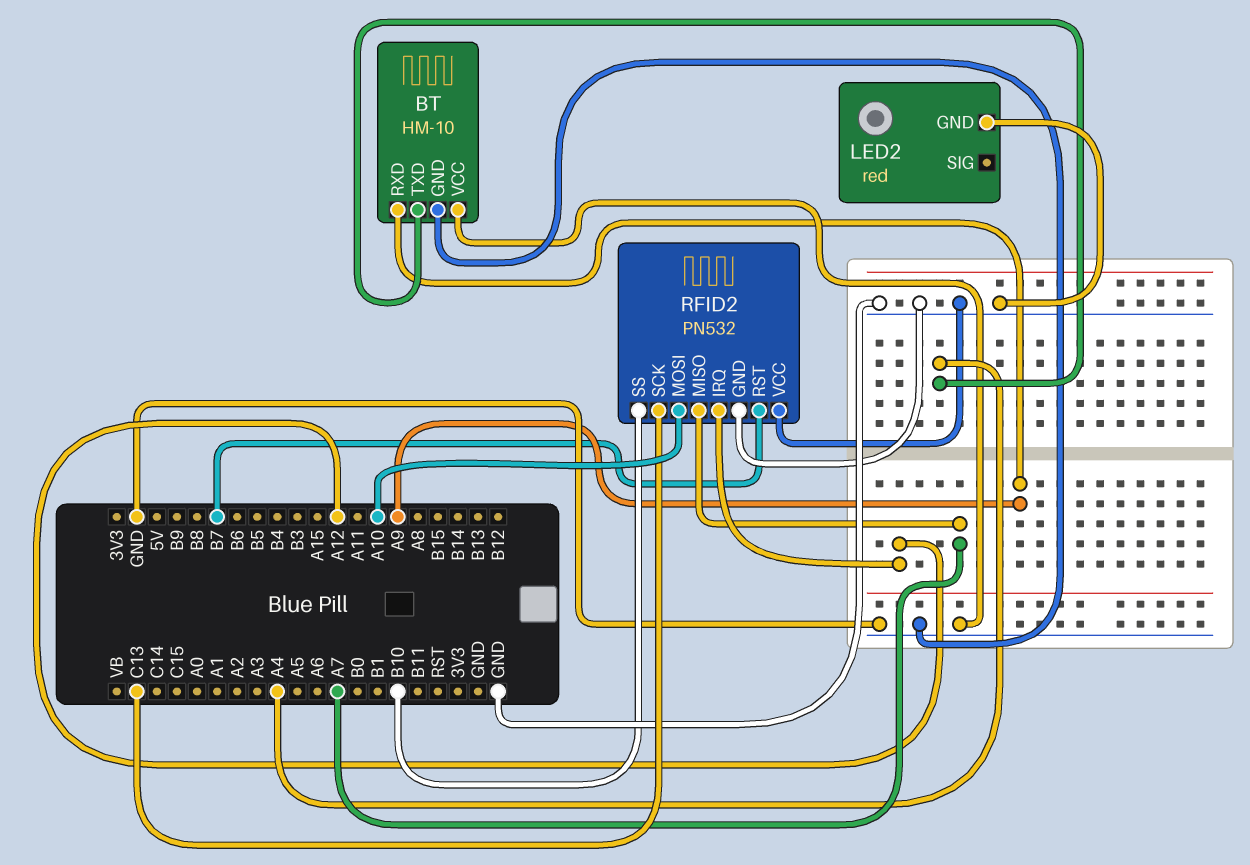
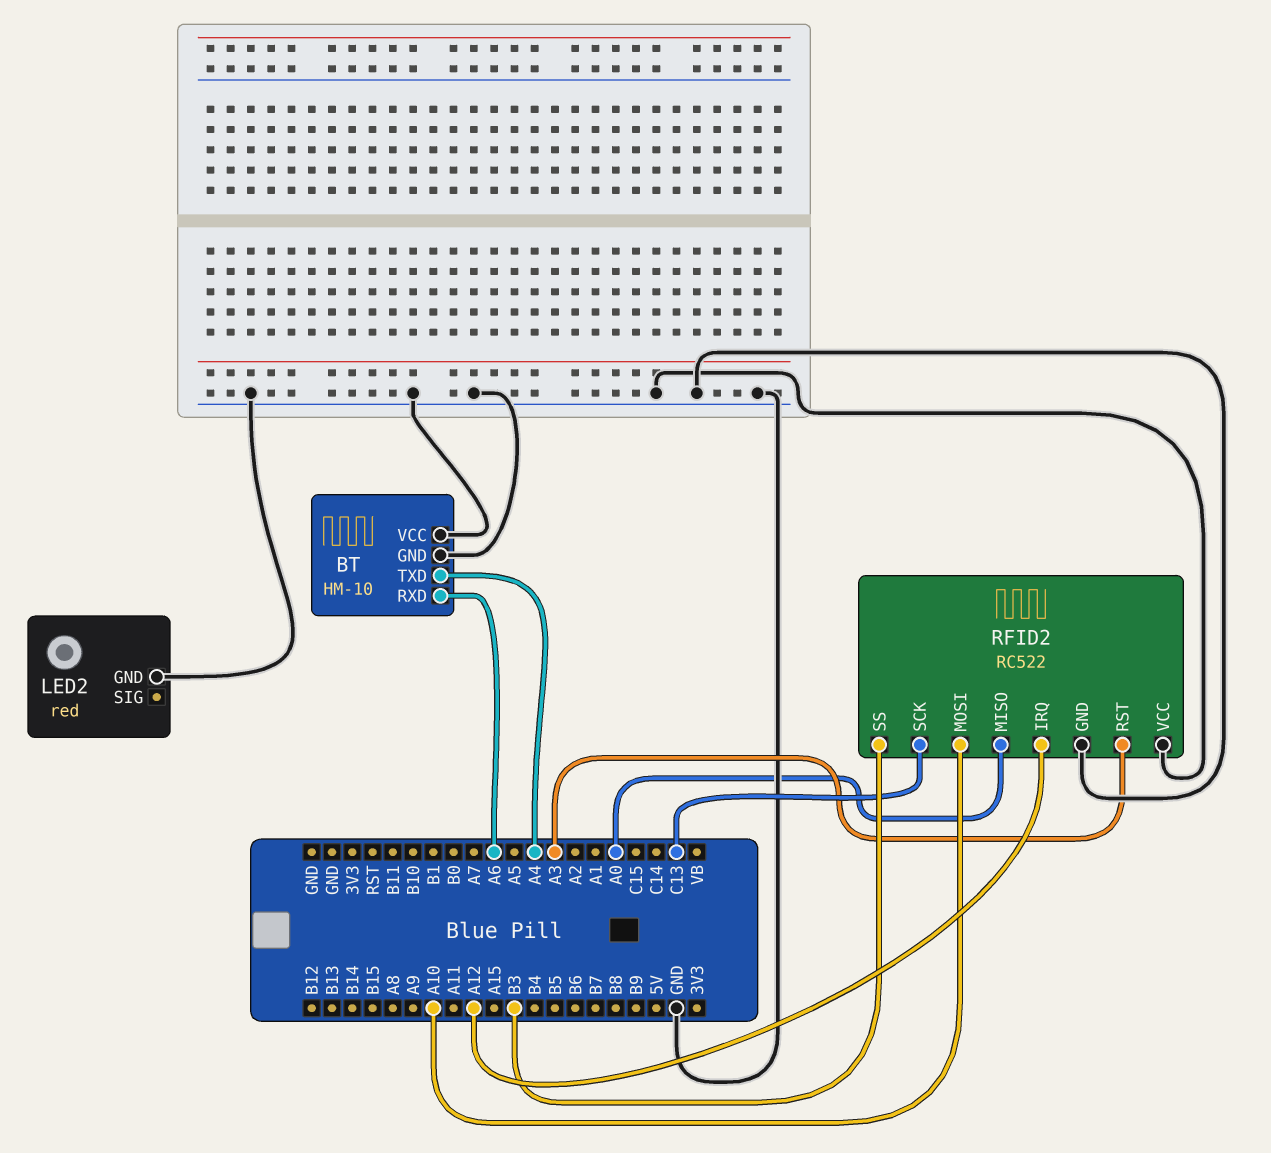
BT pin RXD: A9 -> A6
RFID2: PN532 -> RC522
RFID2 pin MISO: A7 -> A0
RFID2 pin RST: B7 -> A3
RFID2 pin SS: B10 -> B3

